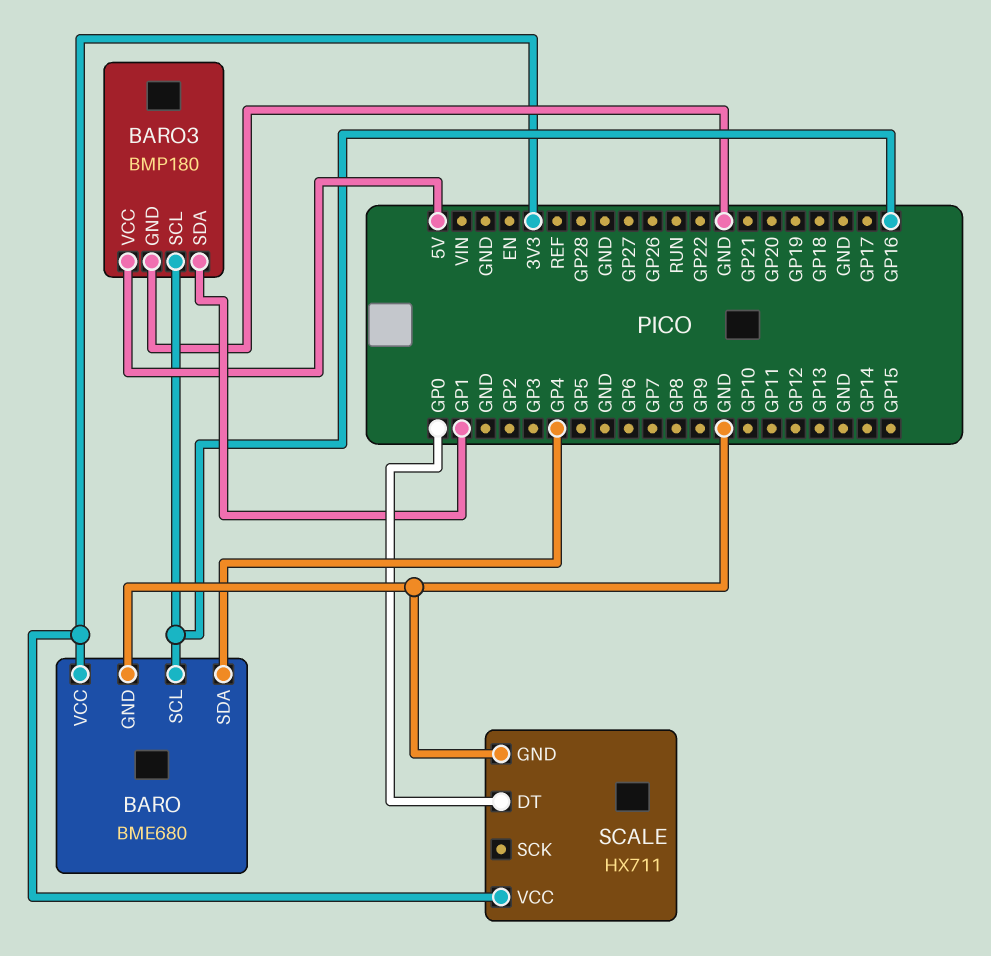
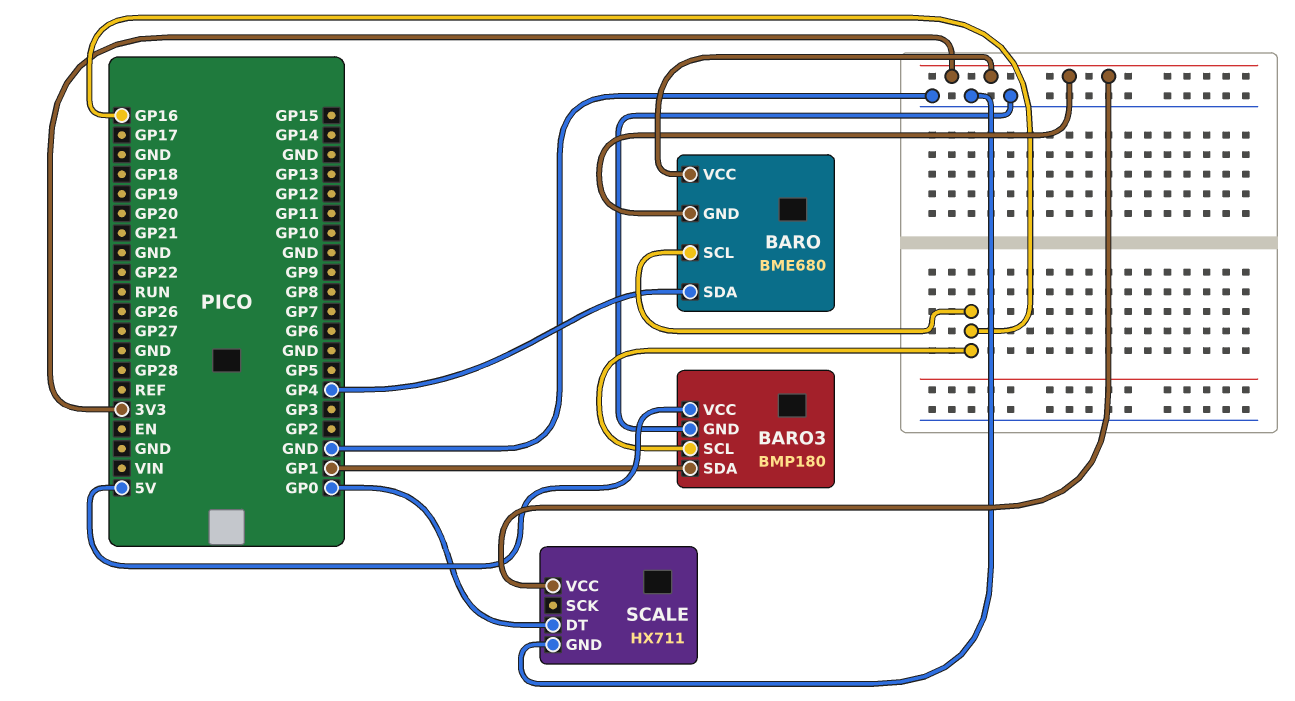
BARO pin GND: GND -> 3V3

